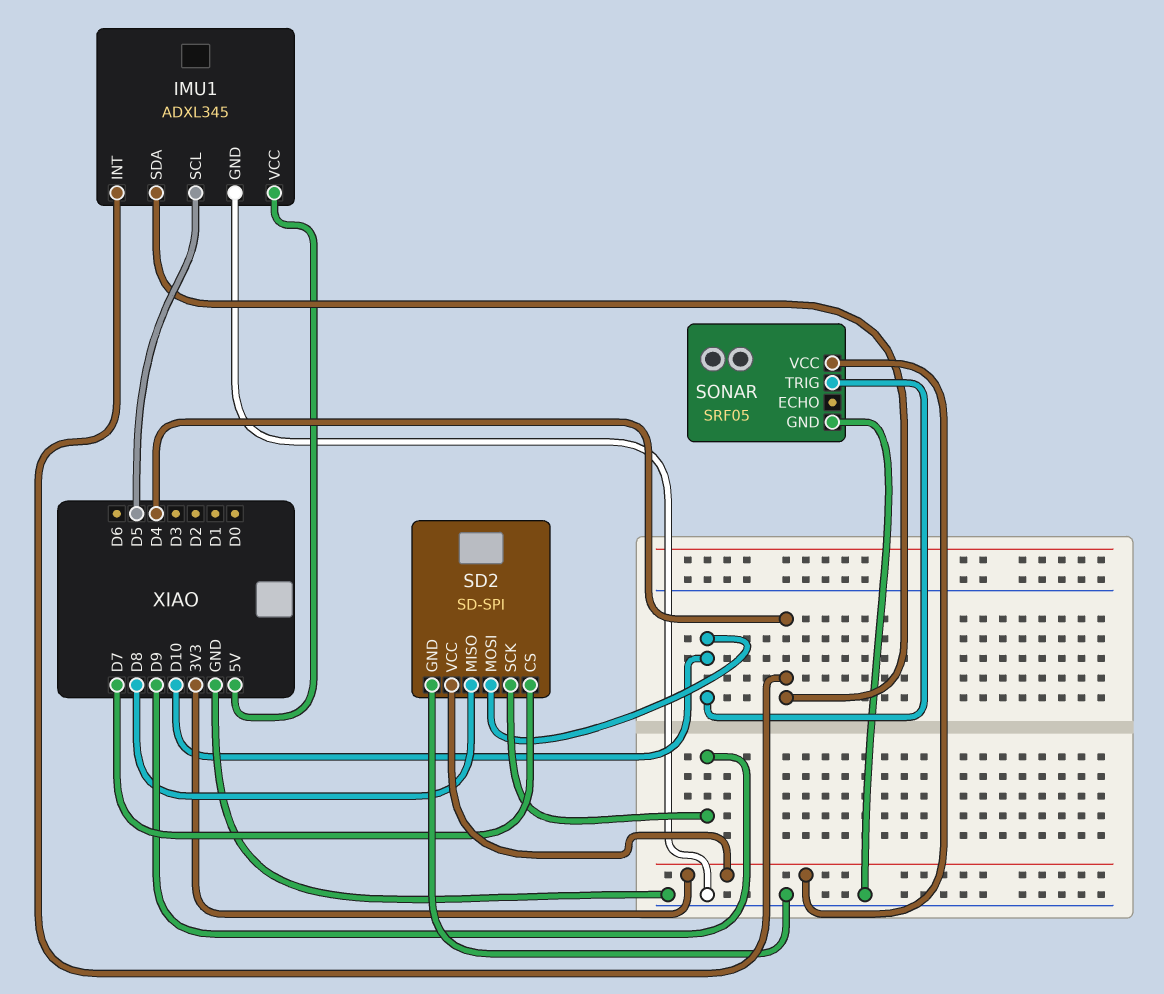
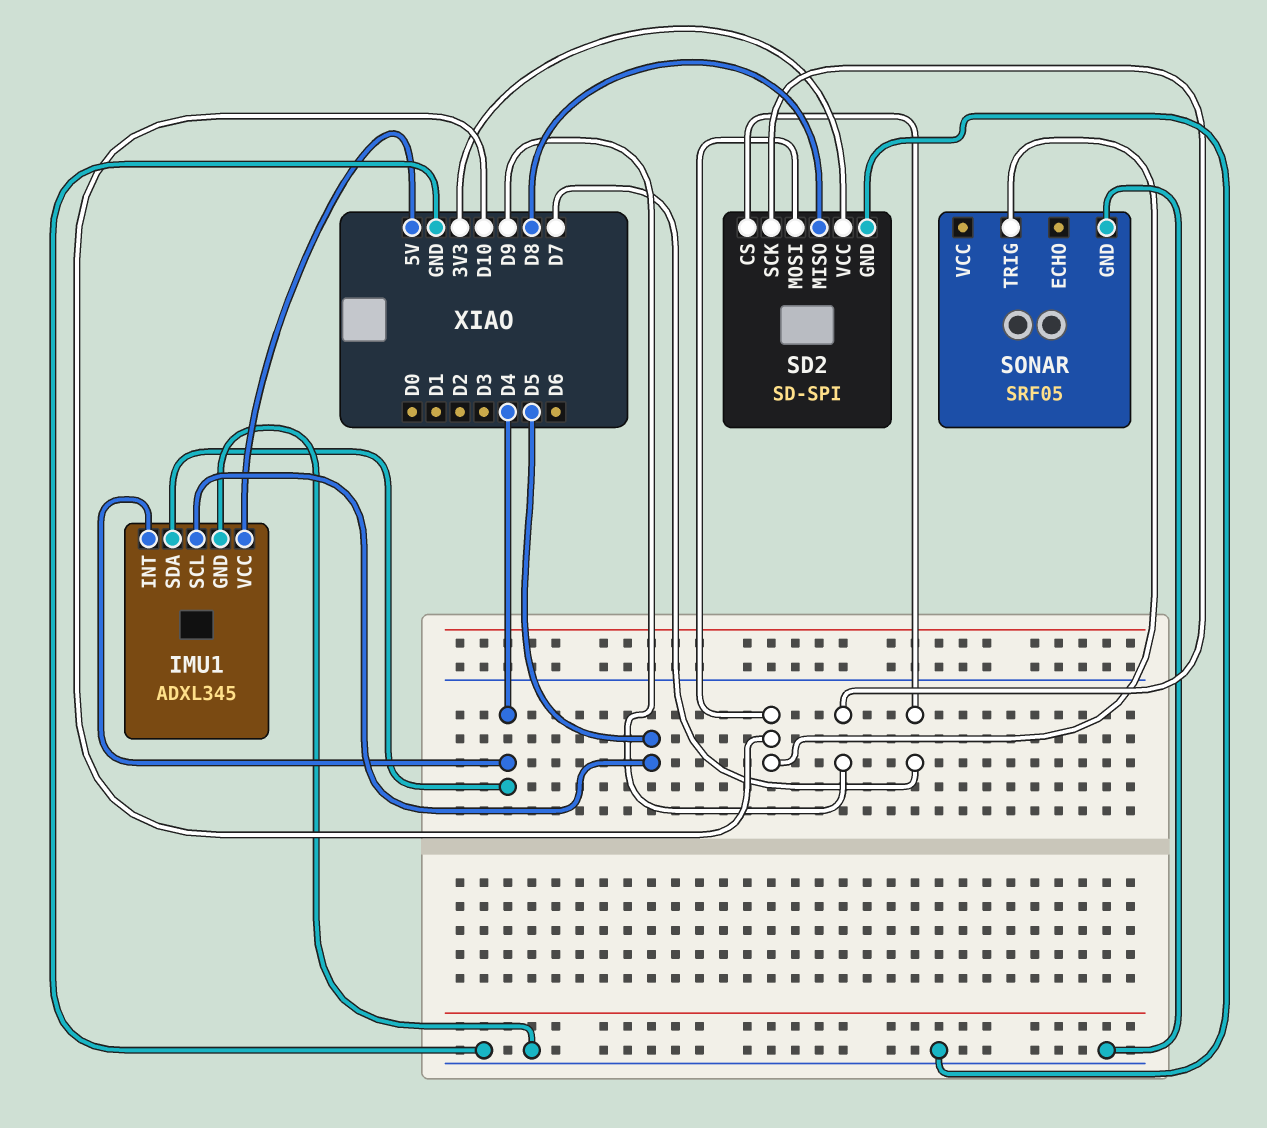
SONAR pin VCC: 3V3 -> none

